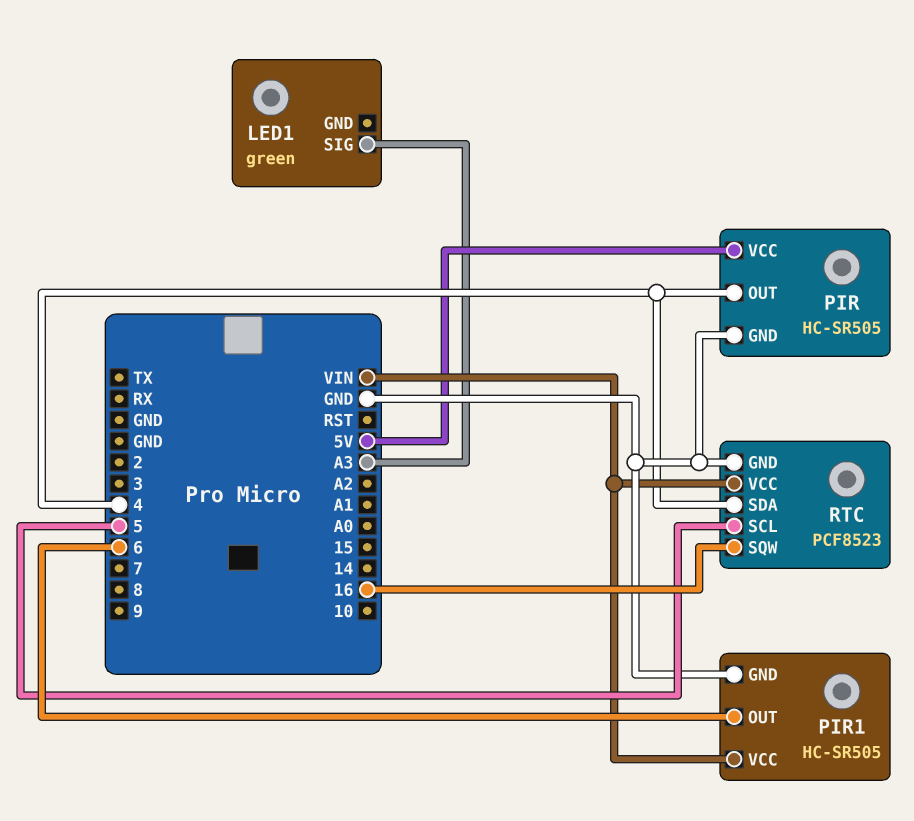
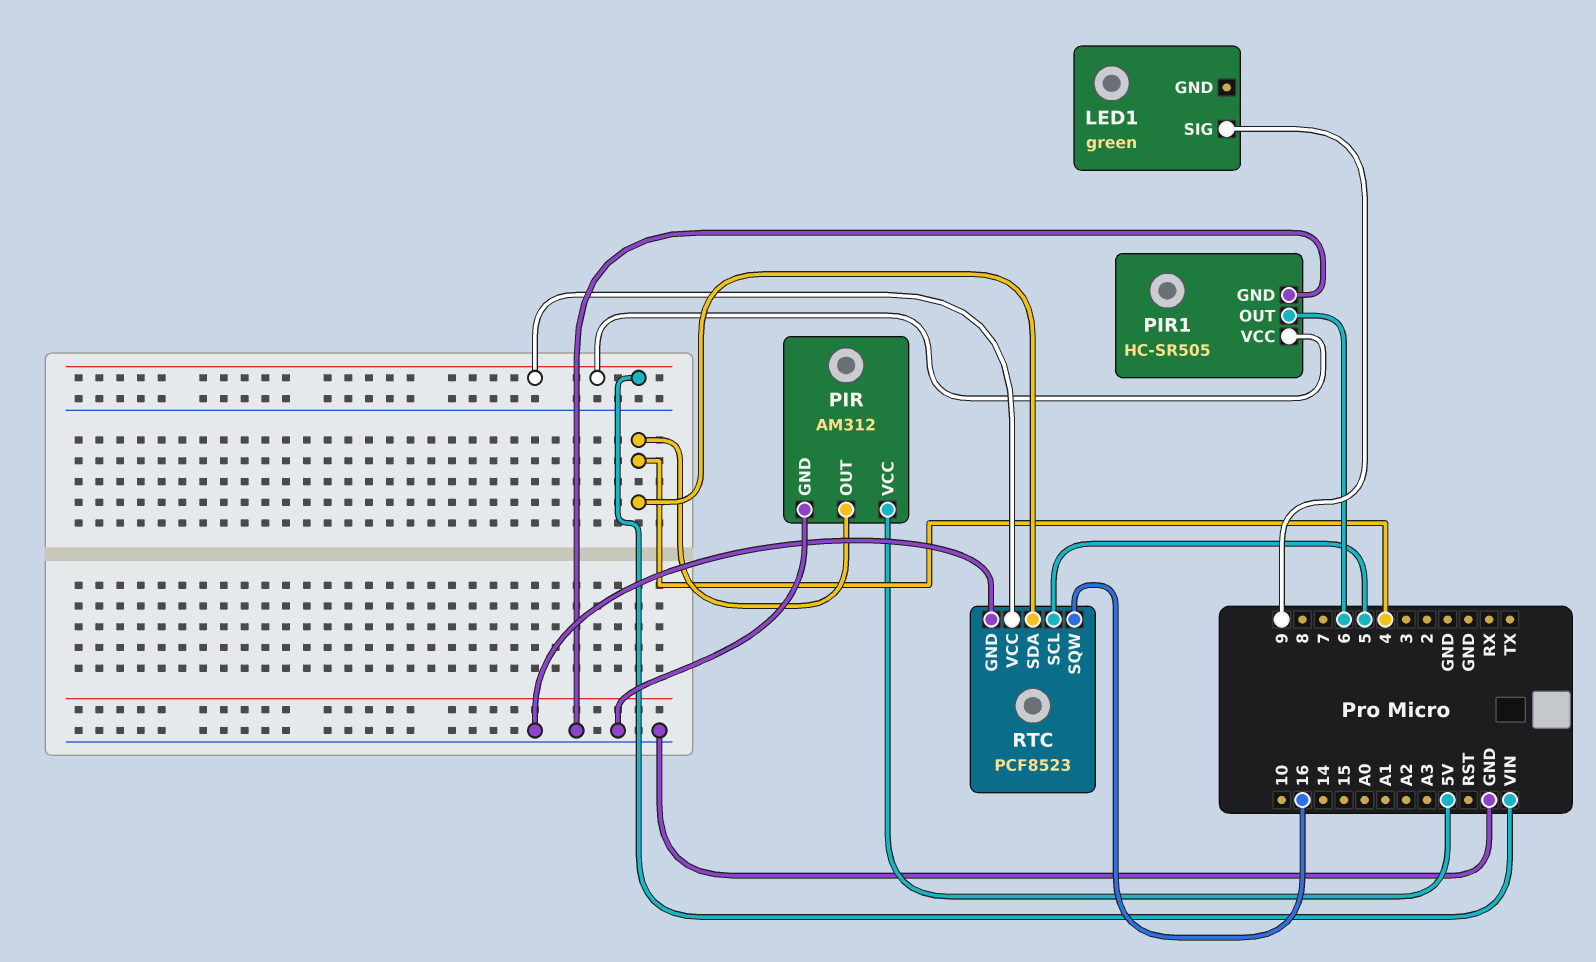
LED1 pin SIG: A3 -> 9
PIR: HC-SR505 -> AM312

